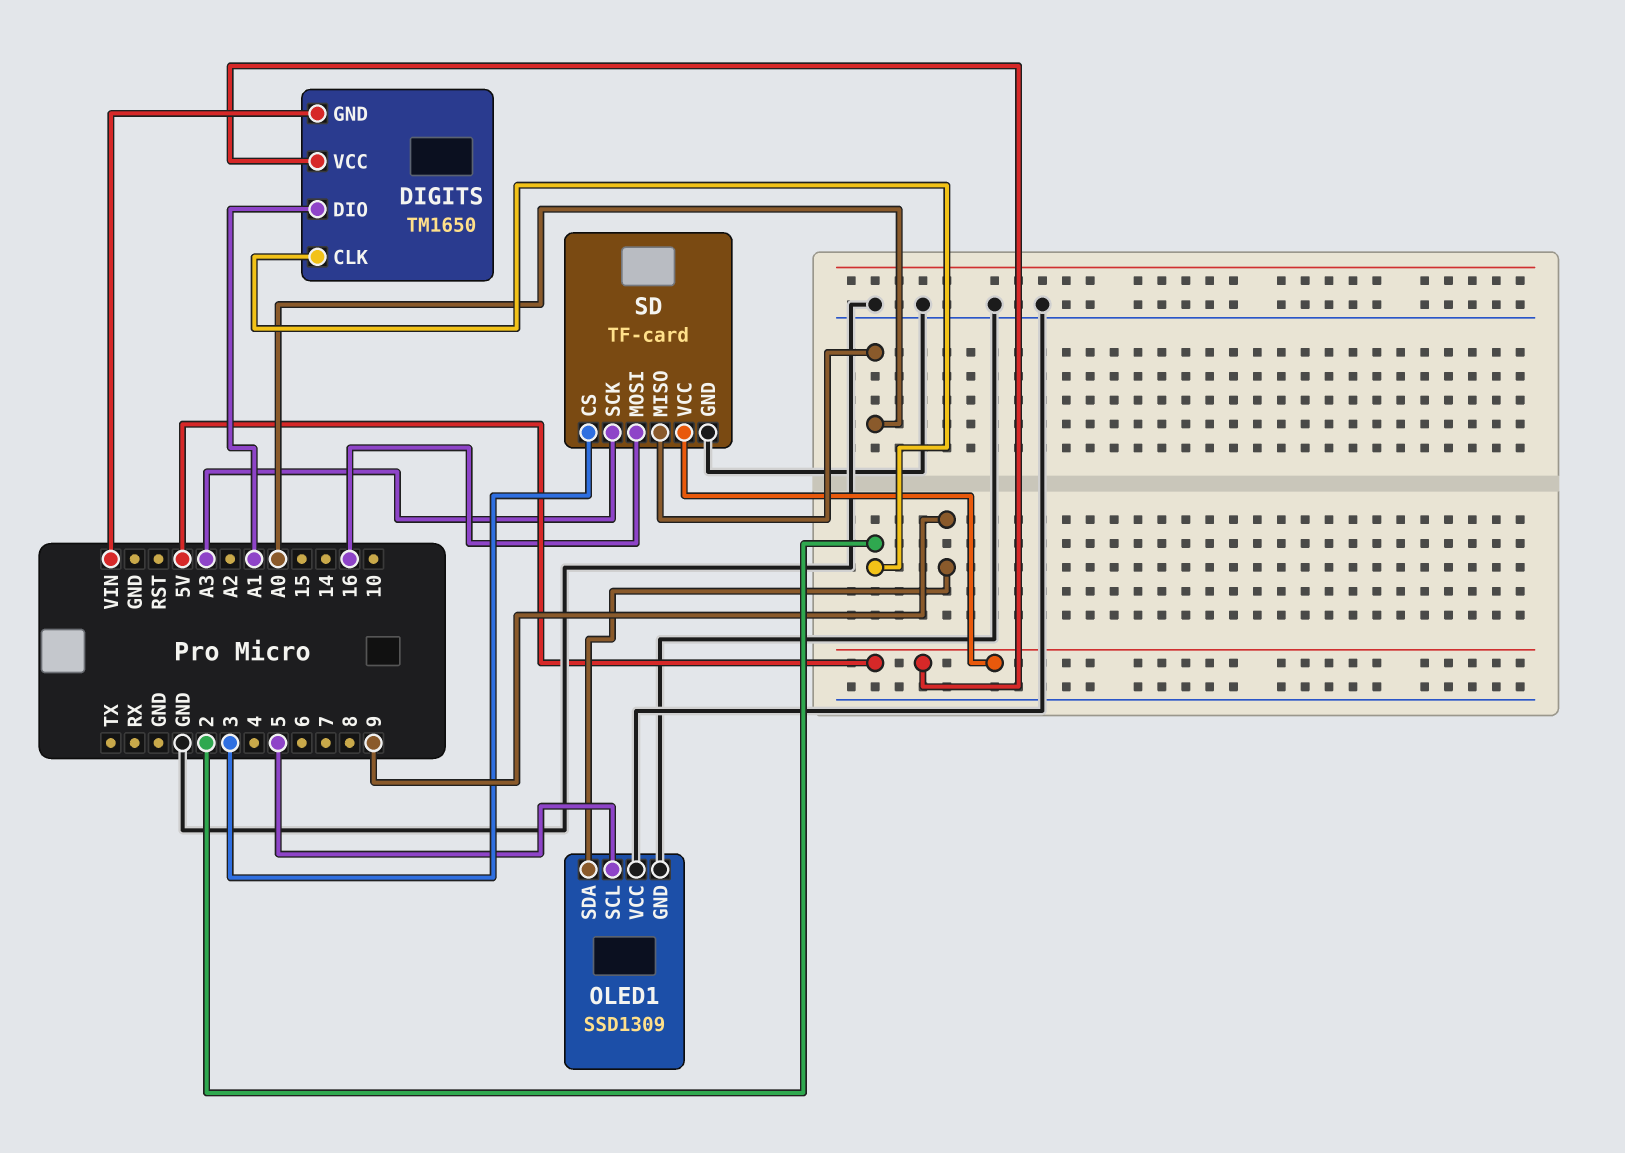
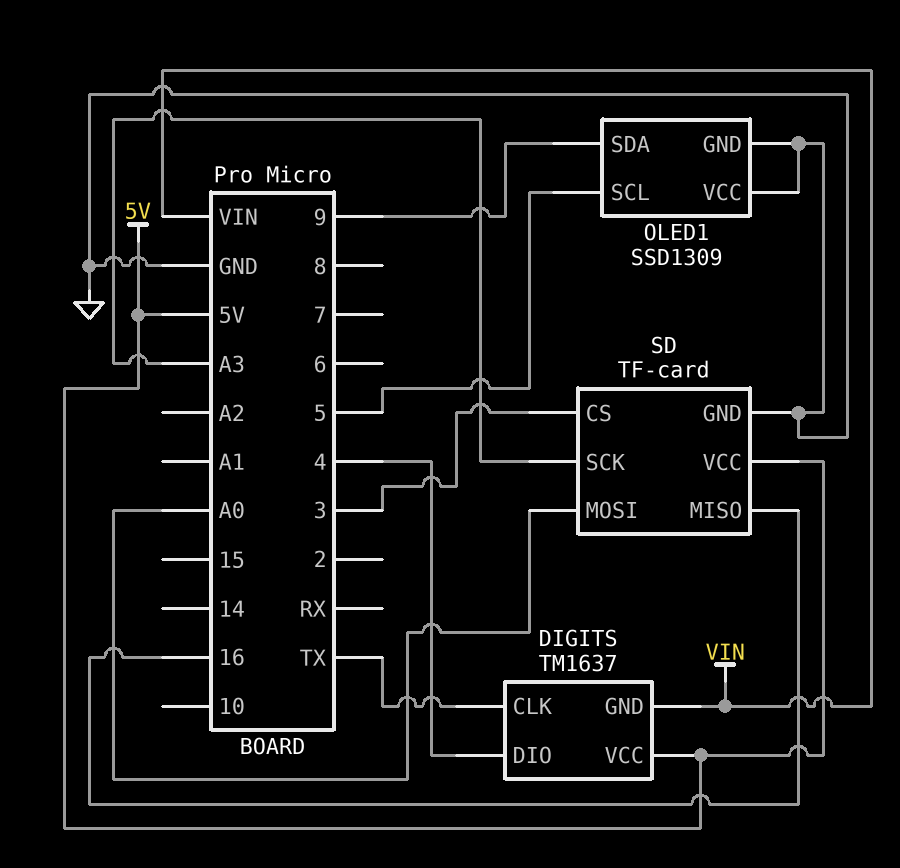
DIGITS: TM1650 -> TM1637
DIGITS pin CLK: 2 -> TX
DIGITS pin DIO: A1 -> 4
SD pin MISO: A0 -> 16
SD pin MOSI: 16 -> A0

